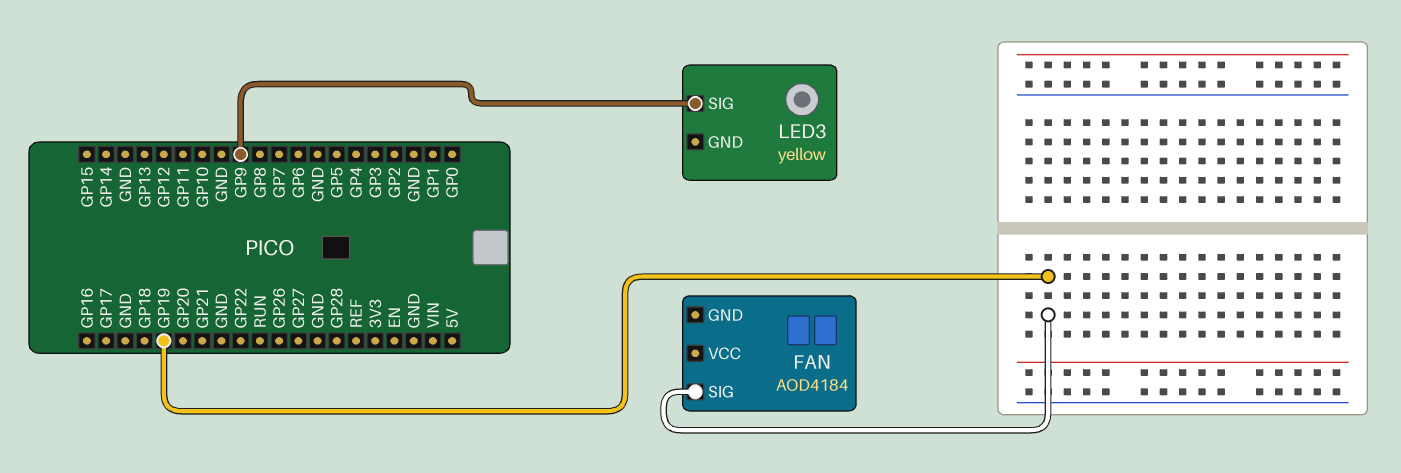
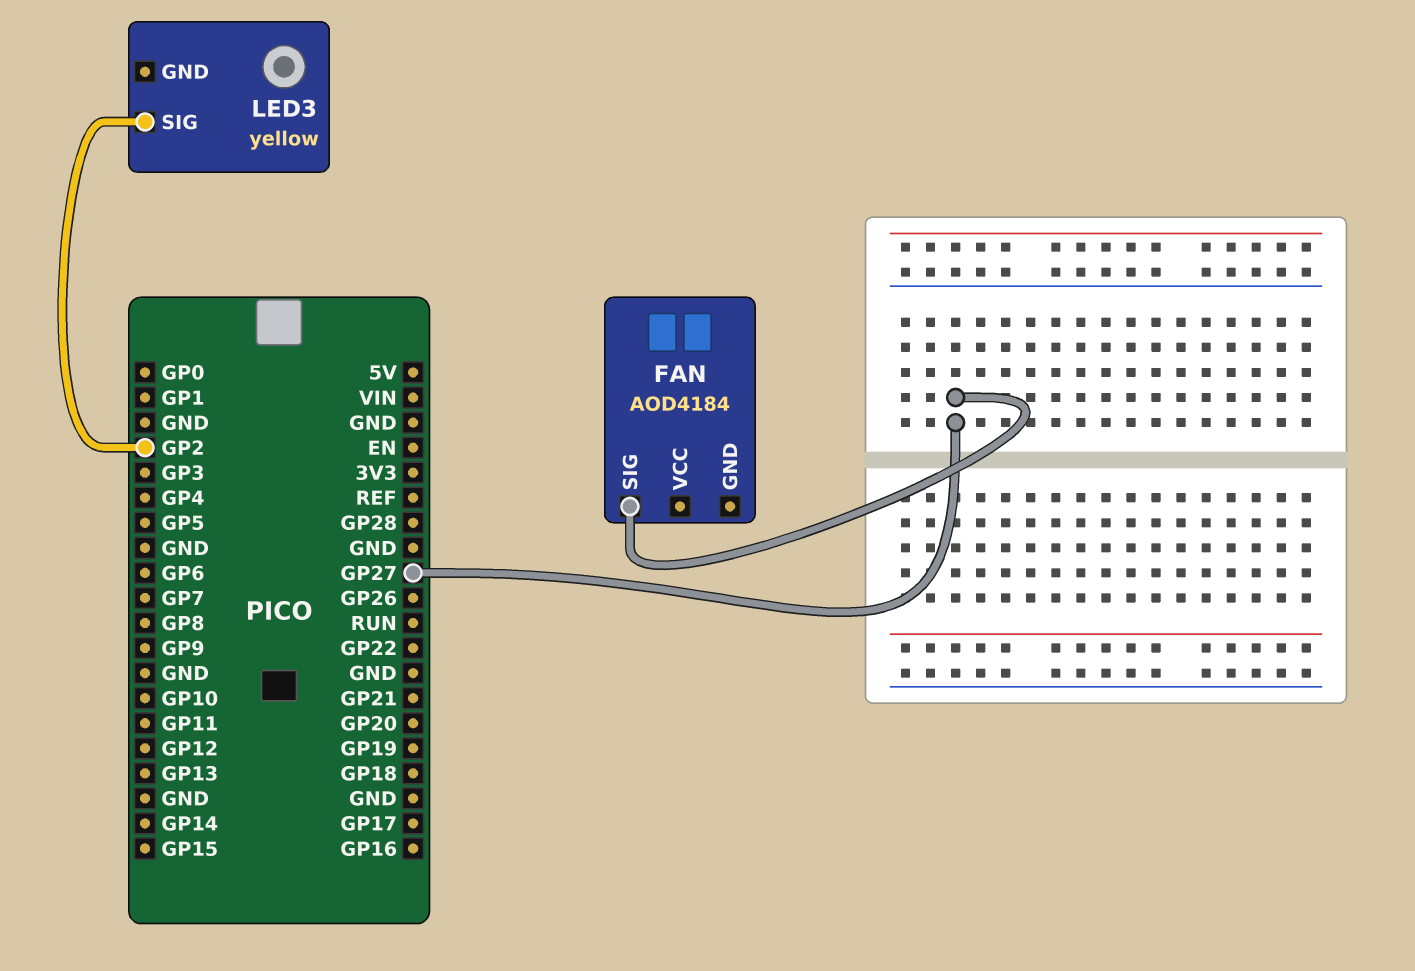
FAN pin SIG: GP19 -> GP27
LED3 pin SIG: GP9 -> GP2

